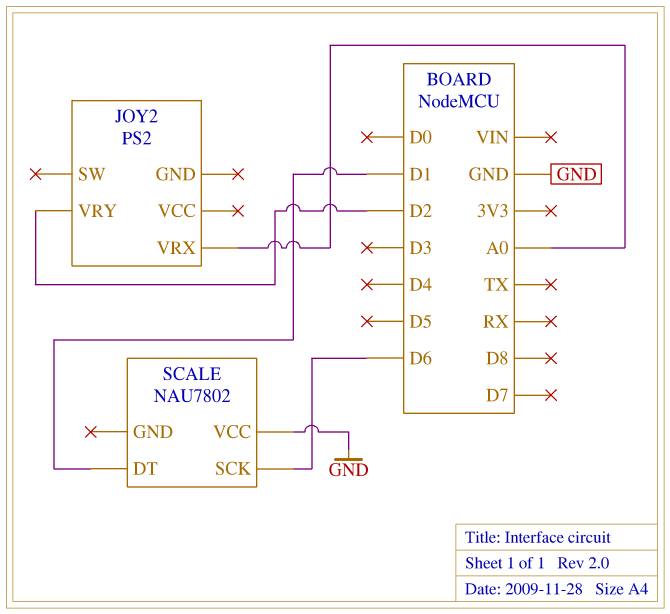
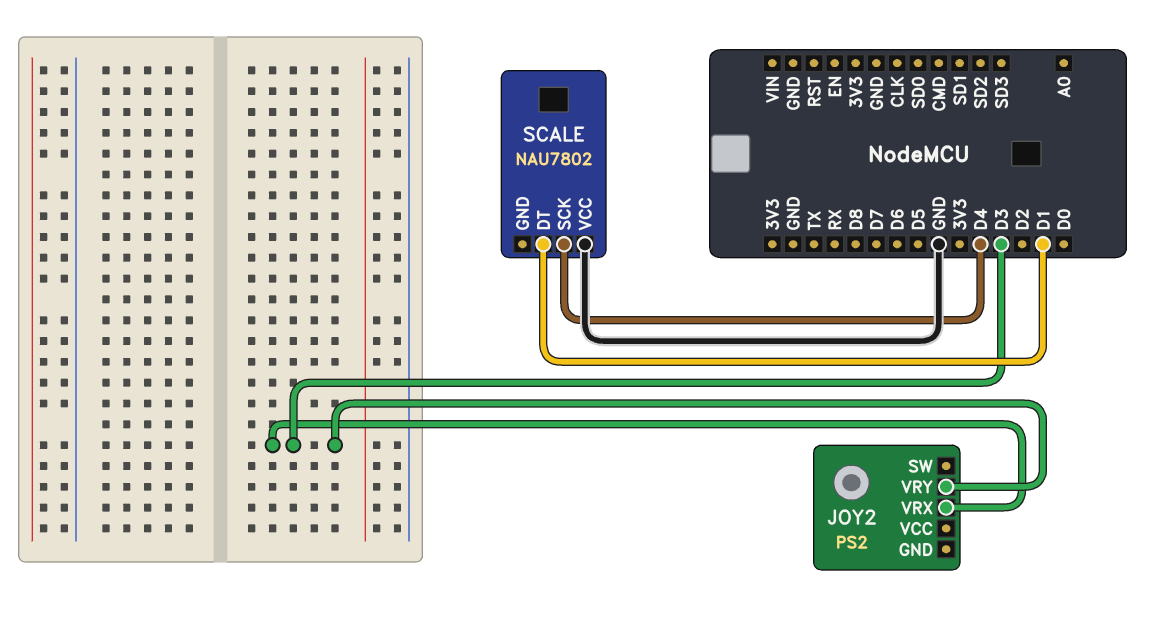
JOY2 pin VRX: A0 -> D3
JOY2 pin VRY: D2 -> D3
SCALE pin SCK: D6 -> D4

